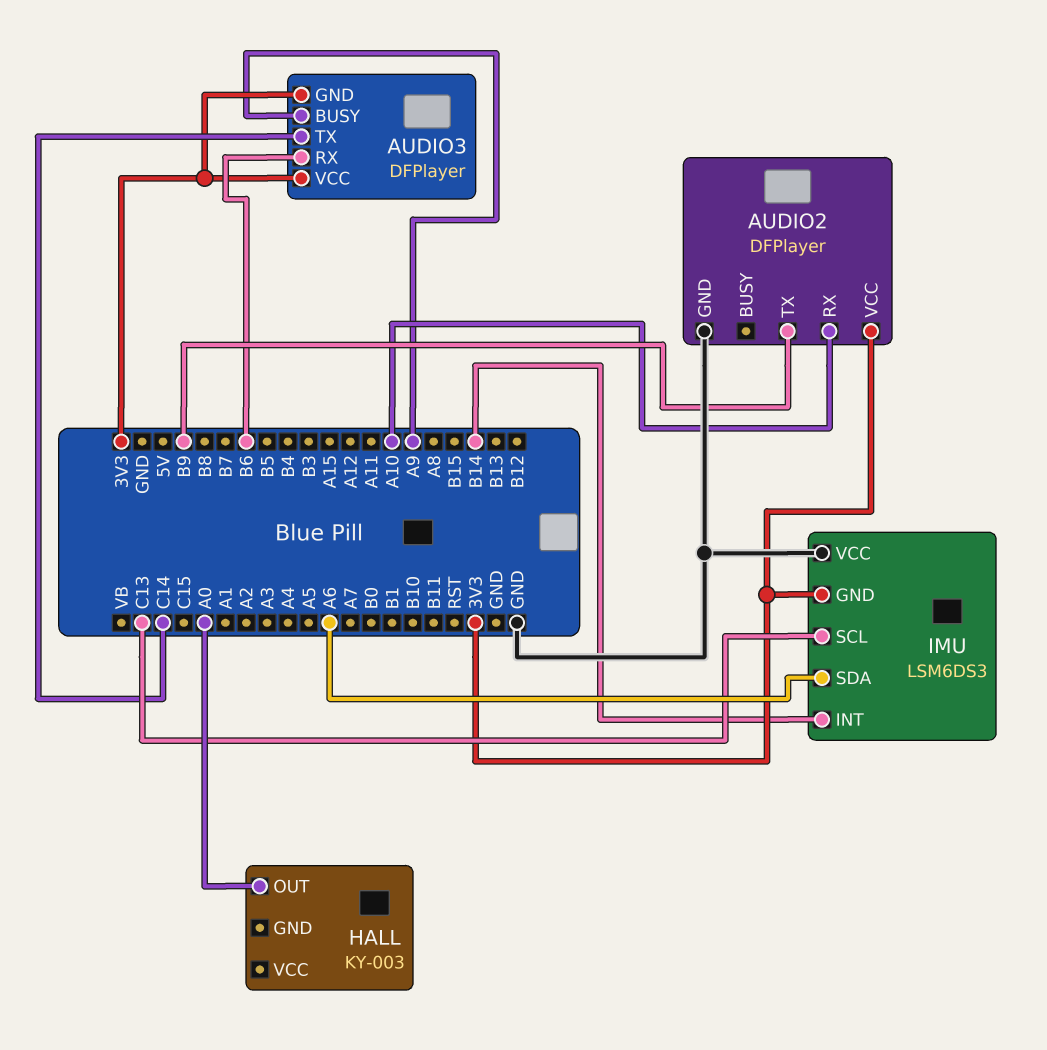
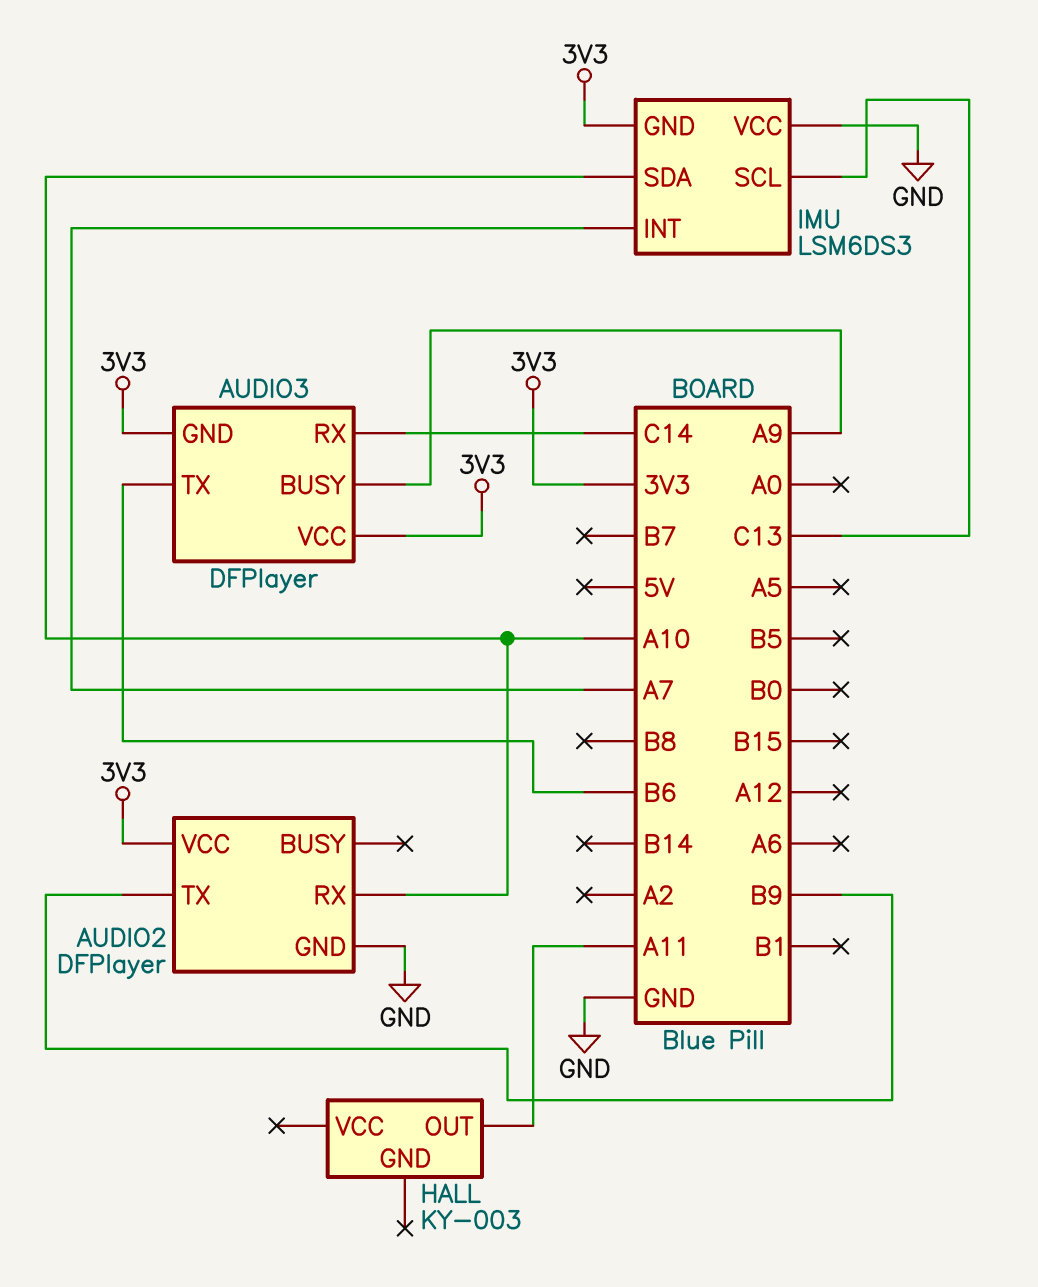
AUDIO3 pin RX: B6 -> C14
AUDIO3 pin TX: C14 -> B6
HALL pin OUT: A0 -> A11
IMU pin INT: B14 -> A7
IMU pin SDA: A6 -> A10

